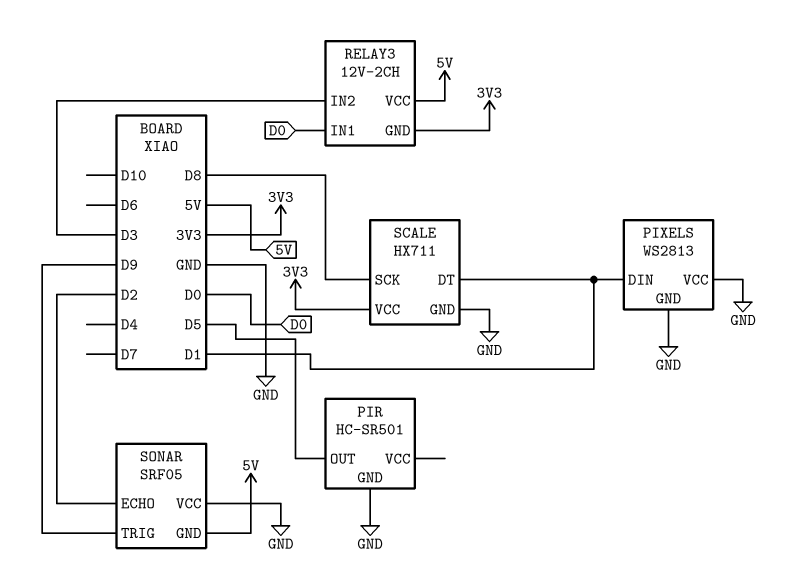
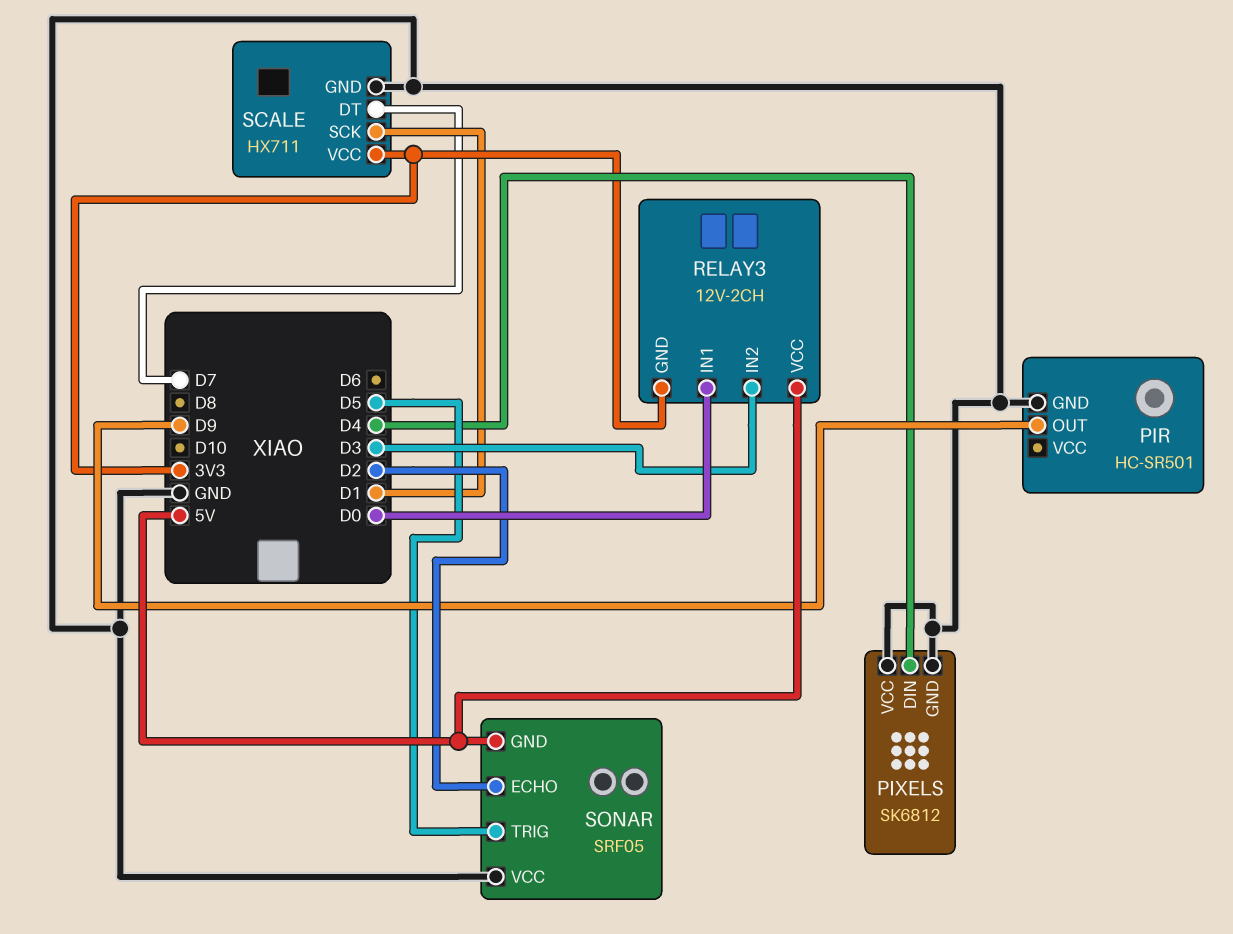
PIR pin OUT: D5 -> D9
PIXELS: WS2813 -> SK6812
PIXELS pin DIN: D1 -> D4
SCALE pin DT: D1 -> D7
SCALE pin SCK: D8 -> D1
SONAR pin TRIG: D9 -> D5

